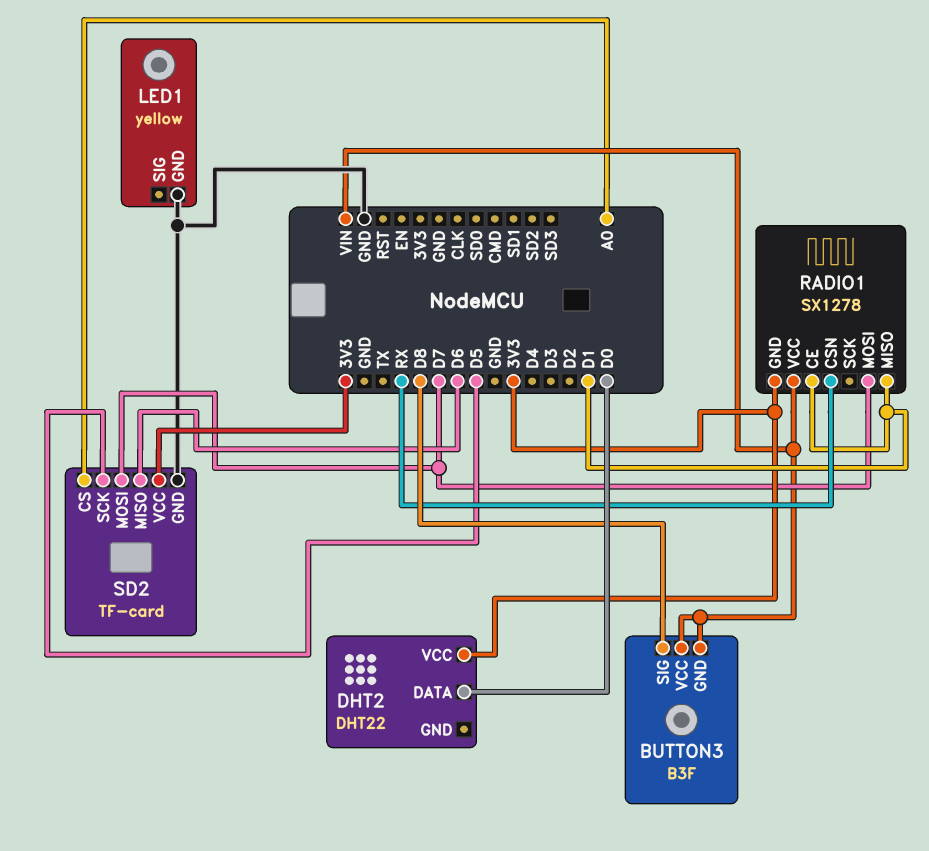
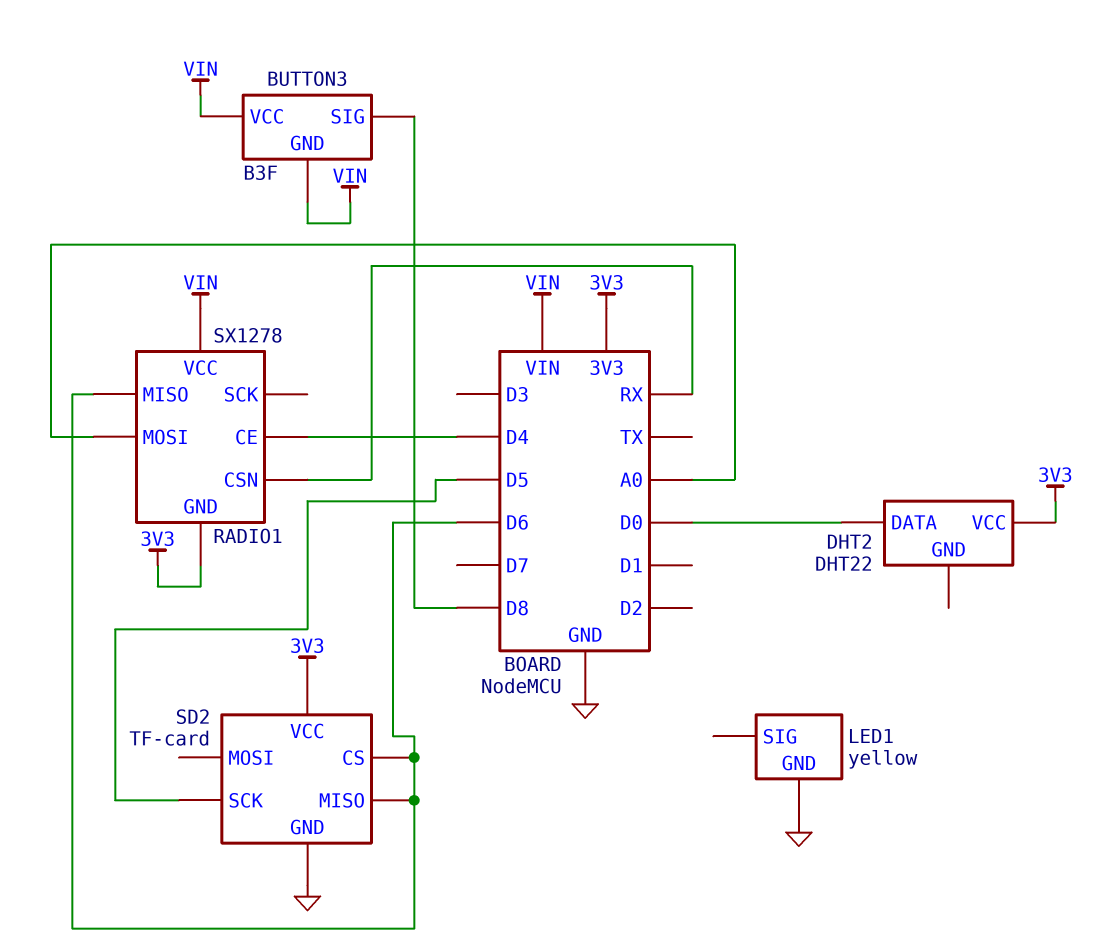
RADIO1 pin CE: D1 -> D4
RADIO1 pin MISO: D1 -> D6
RADIO1 pin MOSI: D7 -> A0
SD2 pin CS: A0 -> D6
SD2 pin MOSI: D7 -> none

